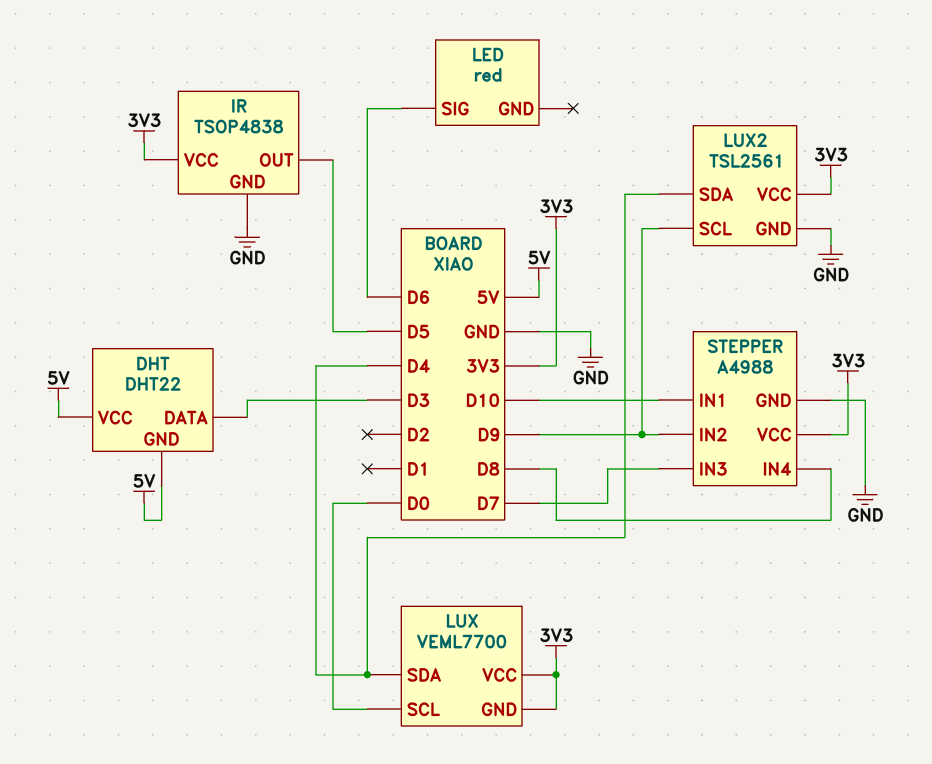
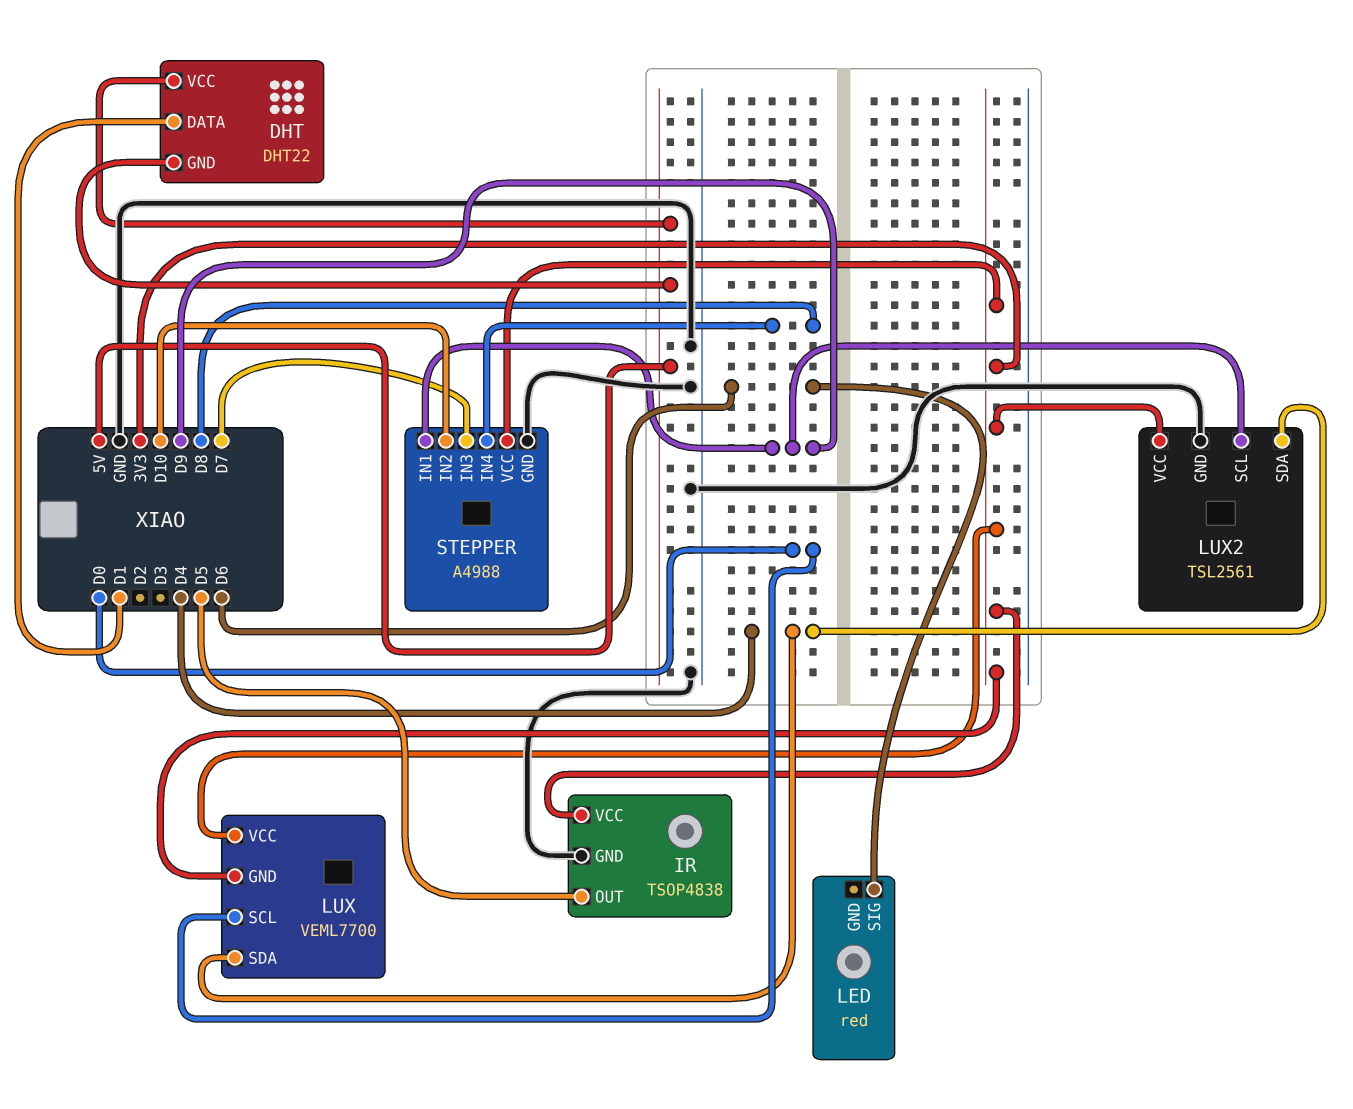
DHT pin DATA: D3 -> D1
STEPPER pin IN1: D10 -> D9
STEPPER pin IN2: D9 -> D10

